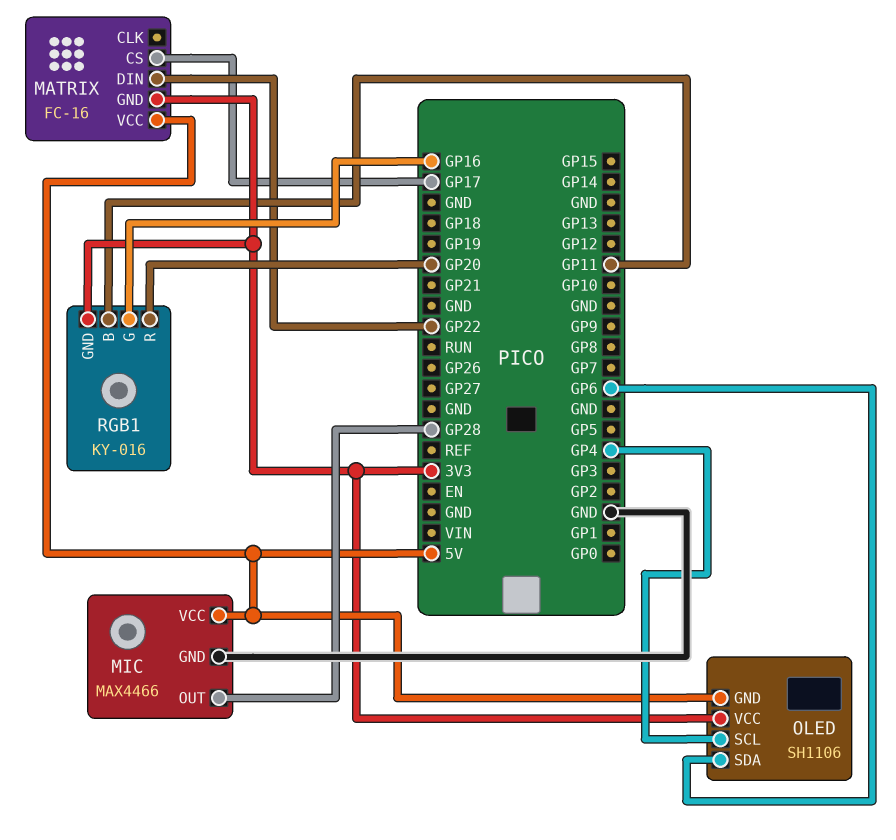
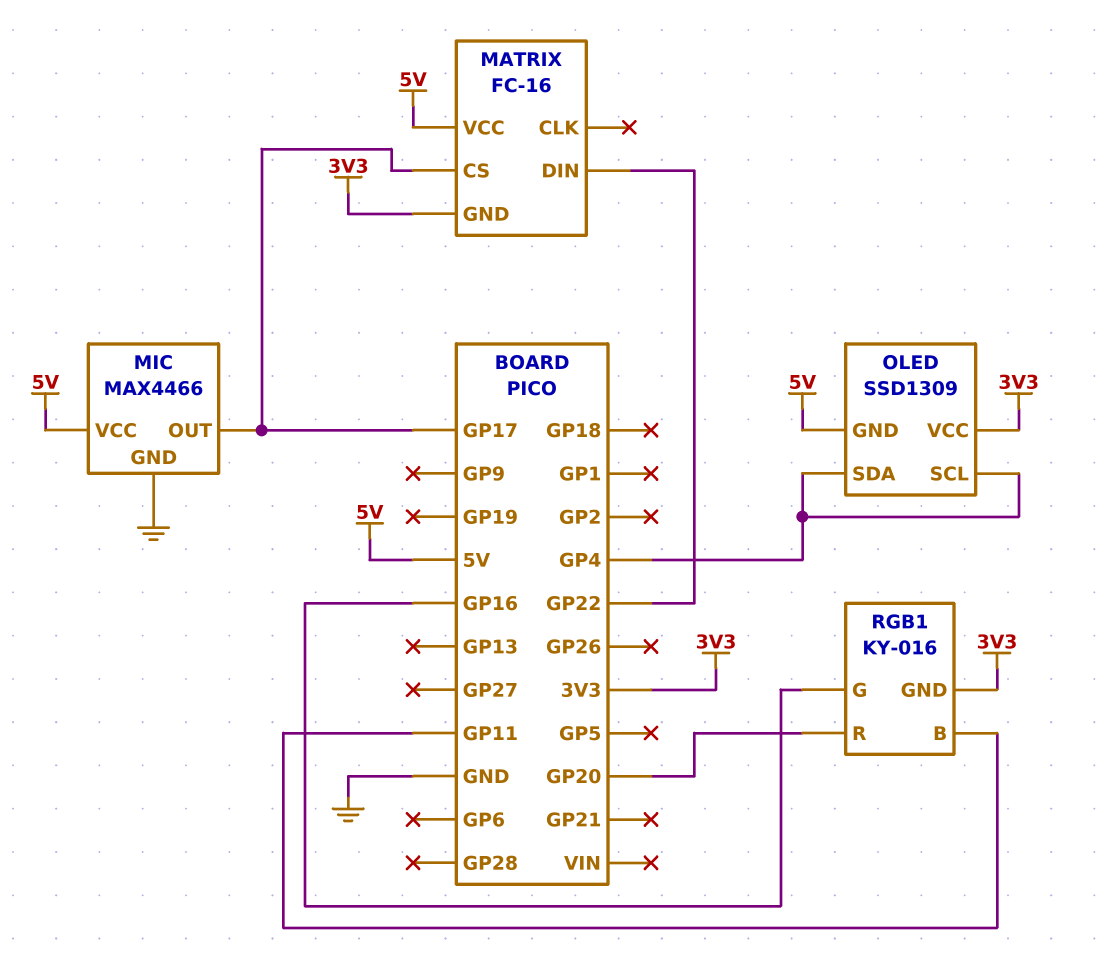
MIC pin OUT: GP28 -> GP17
OLED: SH1106 -> SSD1309
OLED pin SDA: GP6 -> GP4

